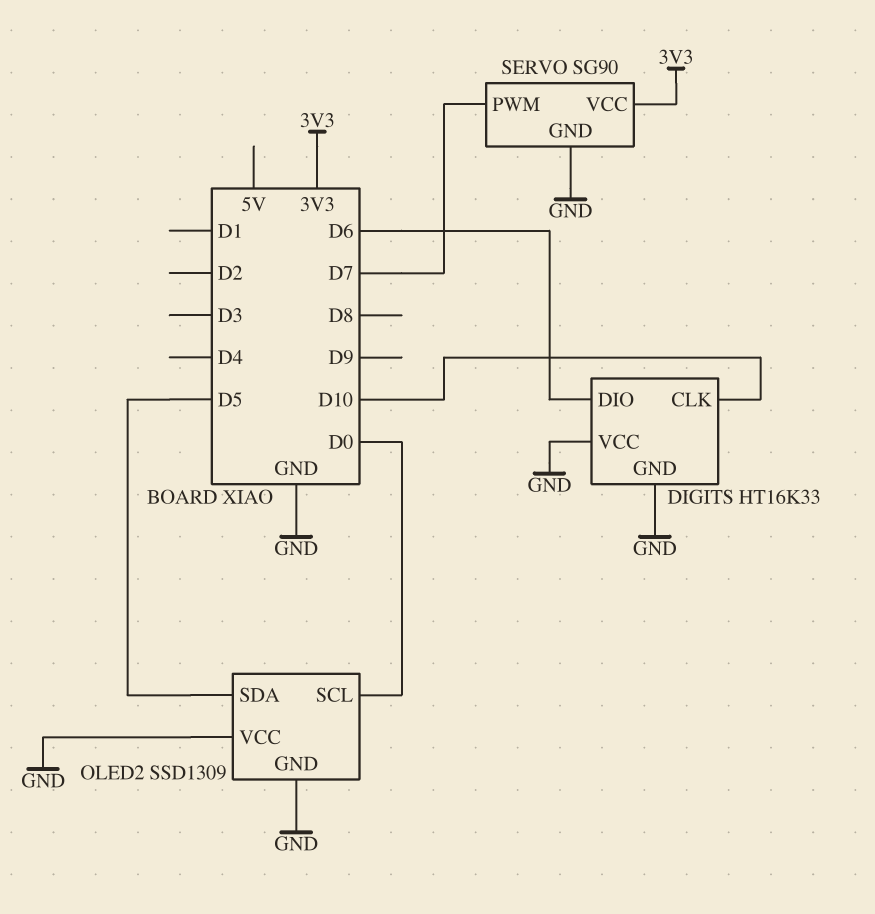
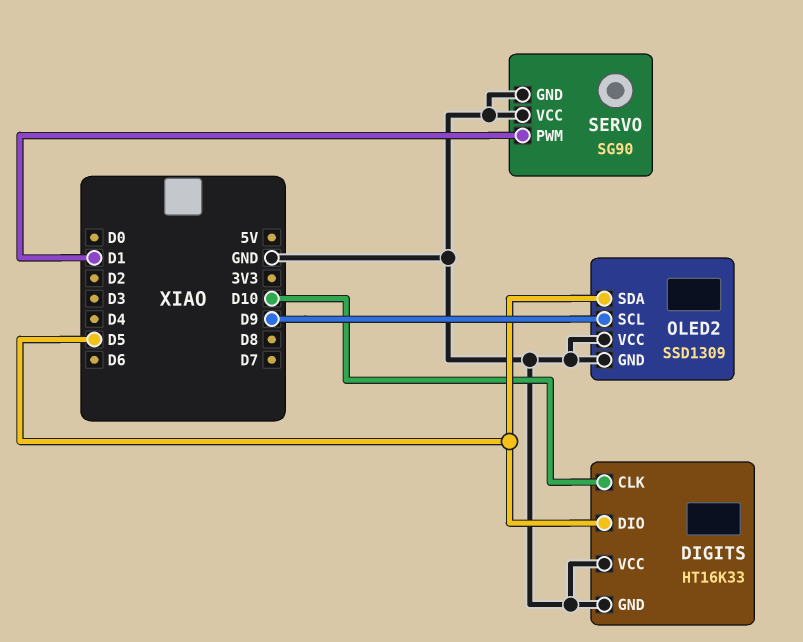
DIGITS pin DIO: D6 -> D5
OLED2 pin SCL: D0 -> D9
SERVO pin PWM: D7 -> D1
SERVO pin VCC: 3V3 -> GND

